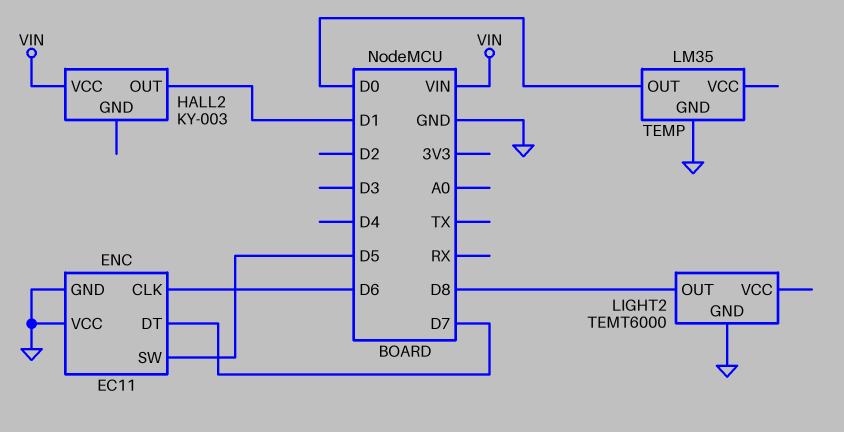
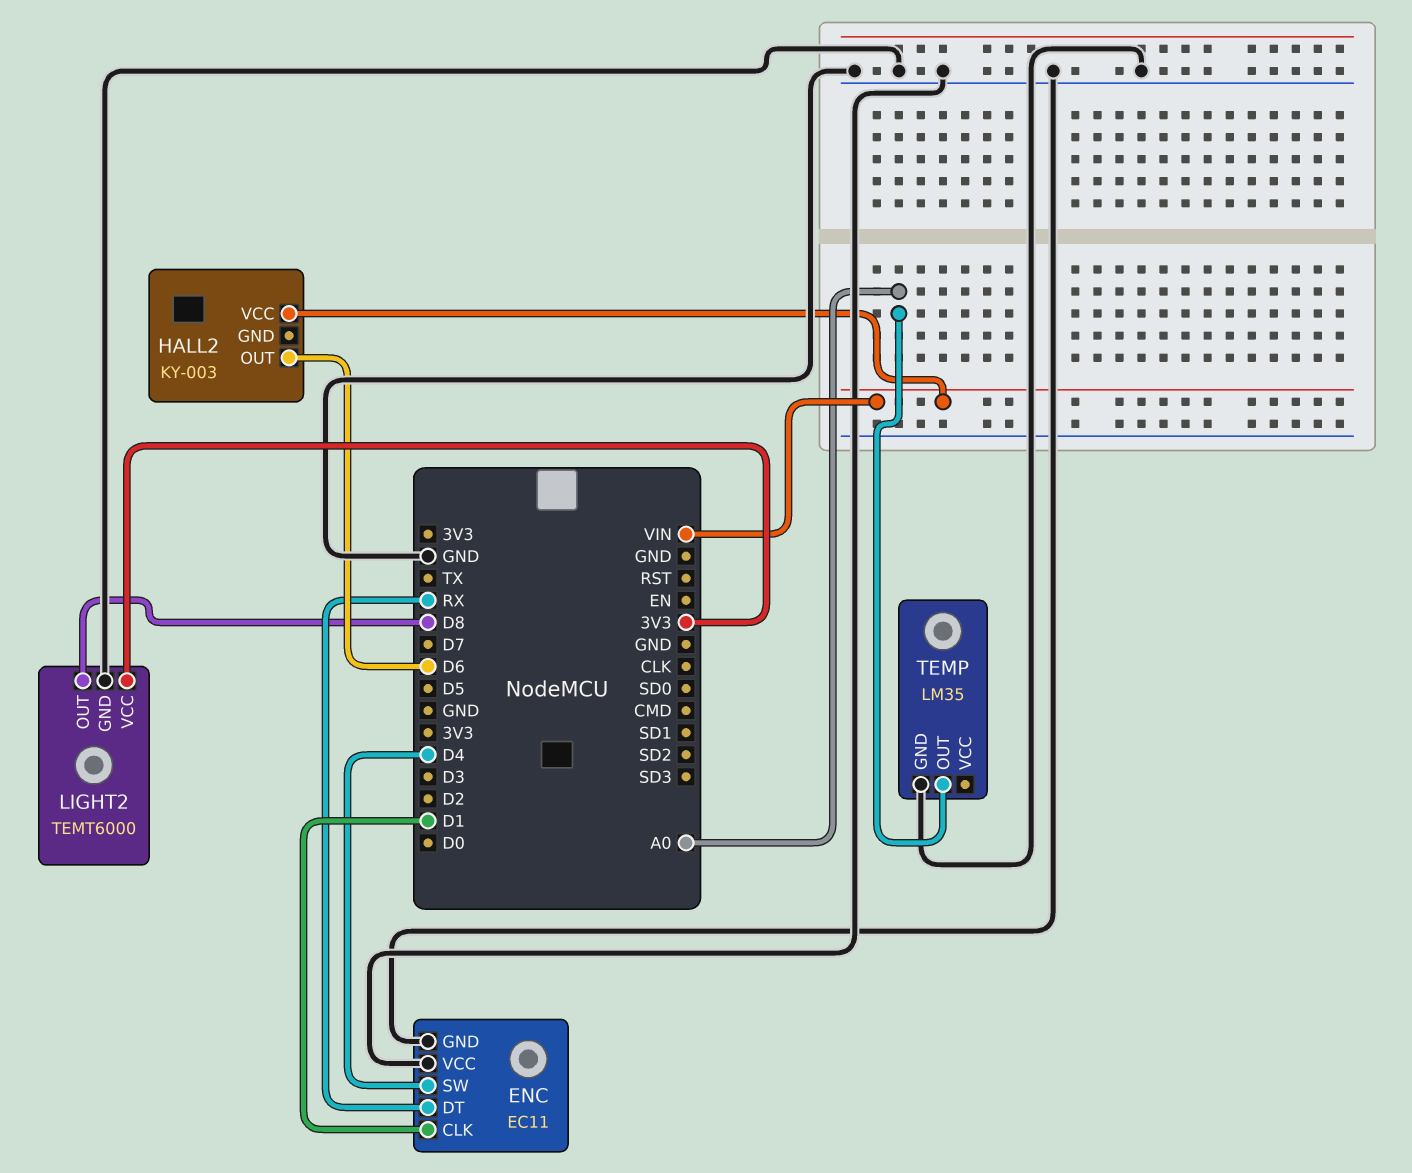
ENC pin CLK: D6 -> D1
ENC pin DT: D7 -> RX
ENC pin SW: D5 -> D4
HALL2 pin OUT: D1 -> D6
LIGHT2 pin VCC: none -> 3V3
TEMP pin OUT: D0 -> A0

